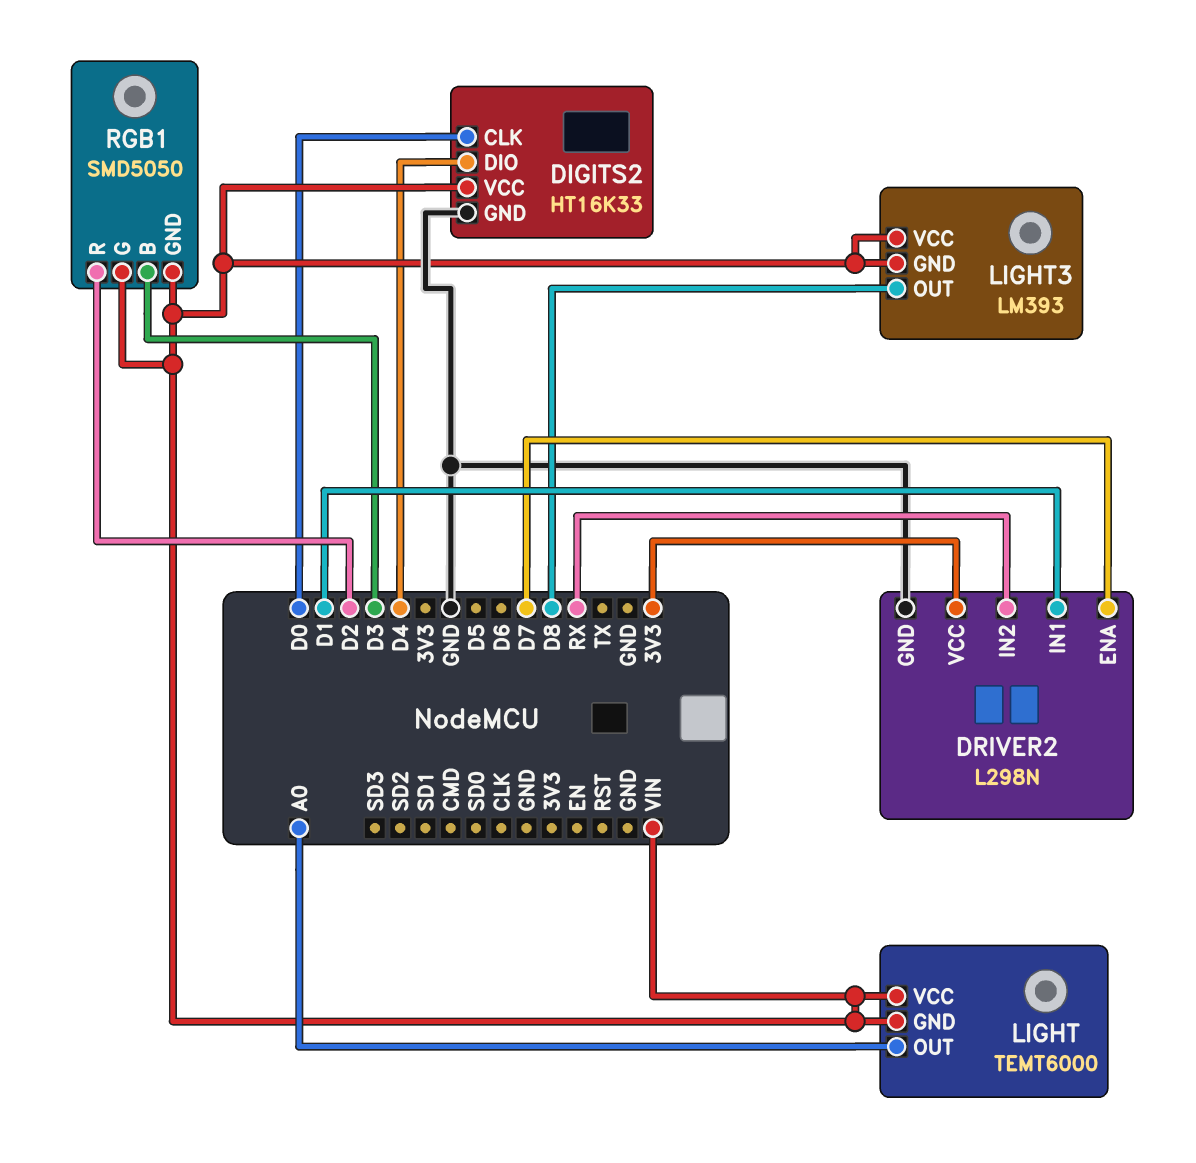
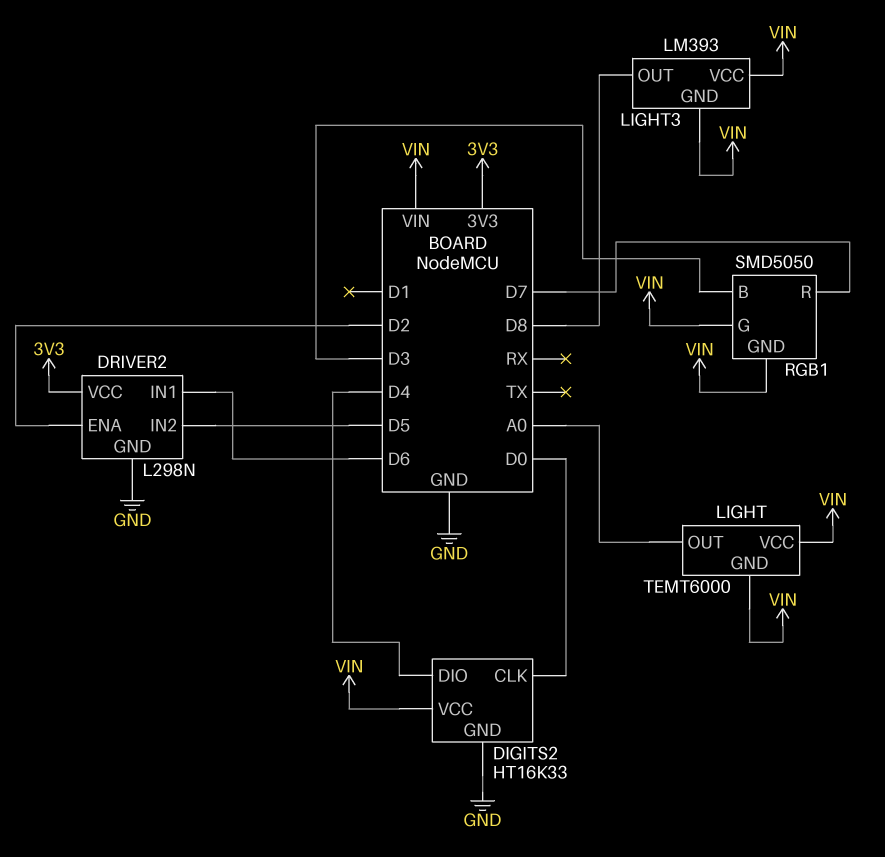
DRIVER2 pin ENA: D7 -> D2
DRIVER2 pin IN1: D1 -> D6
DRIVER2 pin IN2: RX -> D5
RGB1 pin R: D2 -> D7

